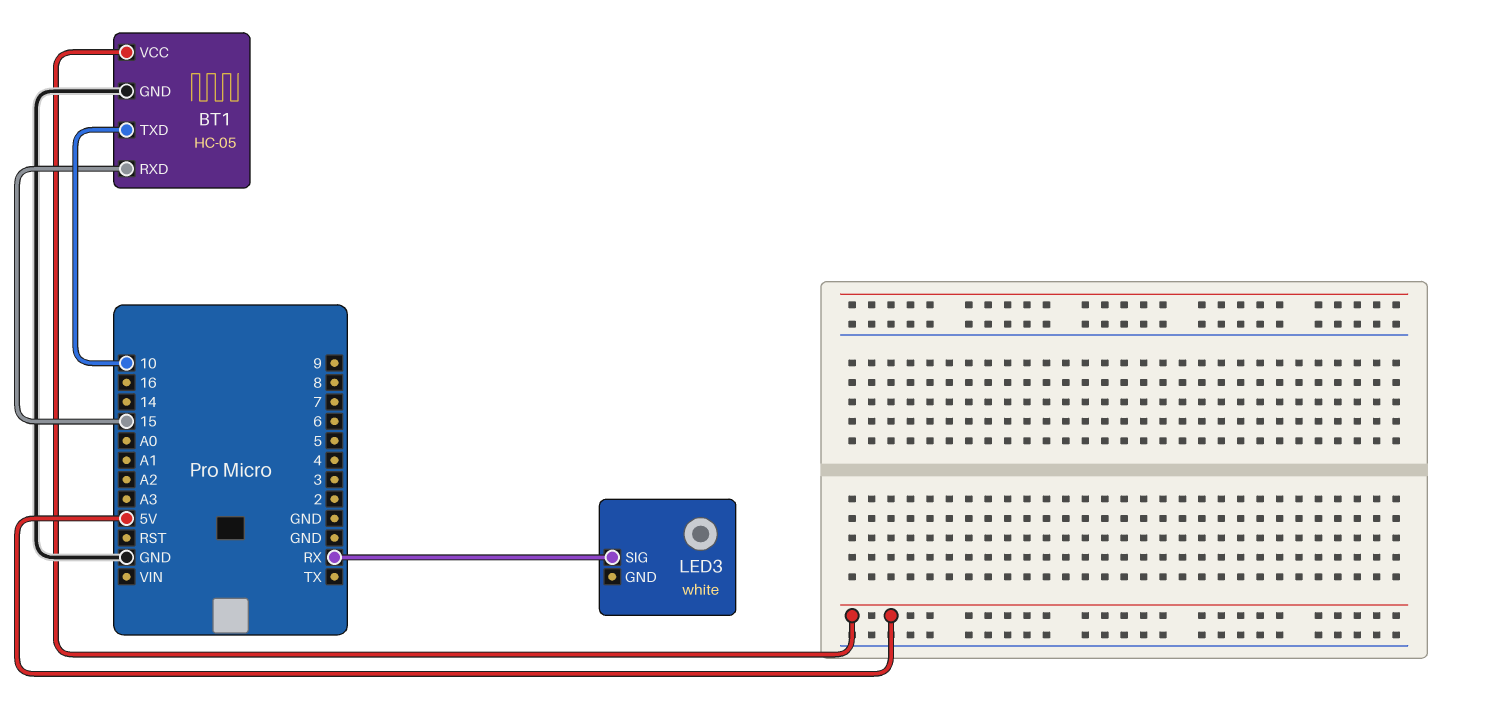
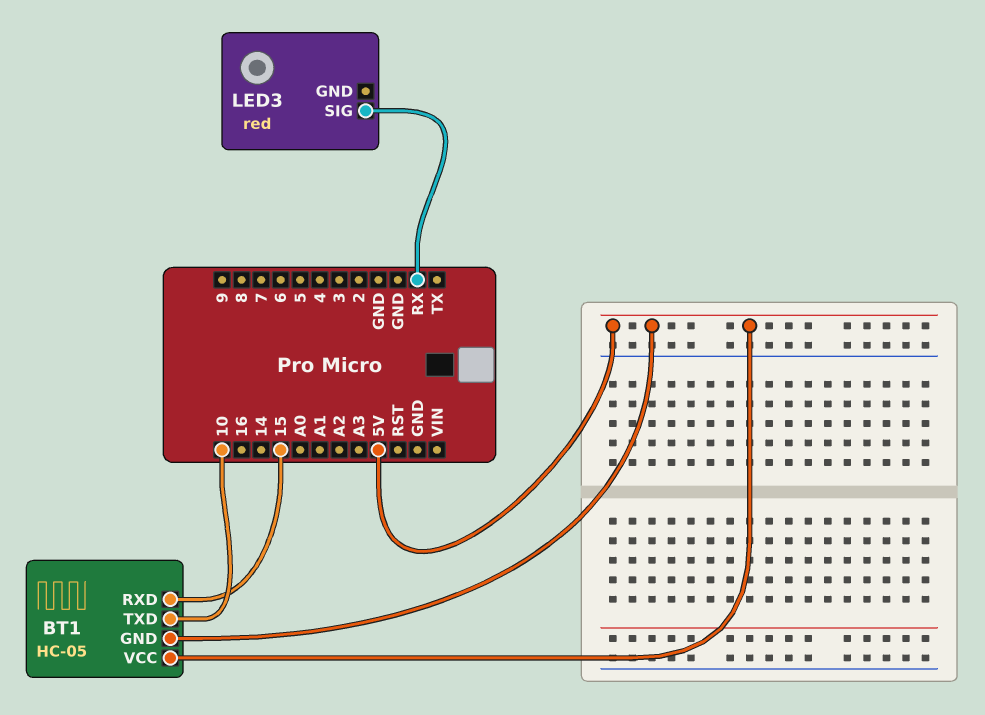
BT1 pin GND: GND -> 5V
LED3: white -> red

